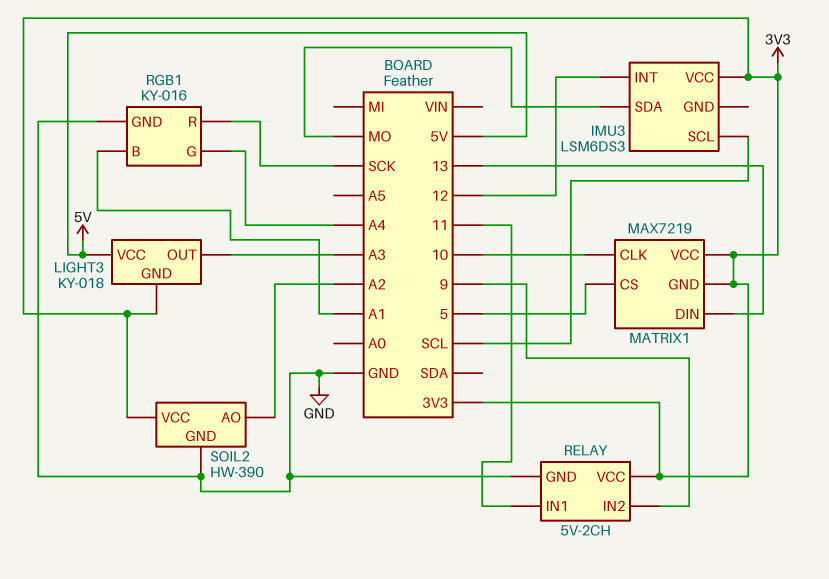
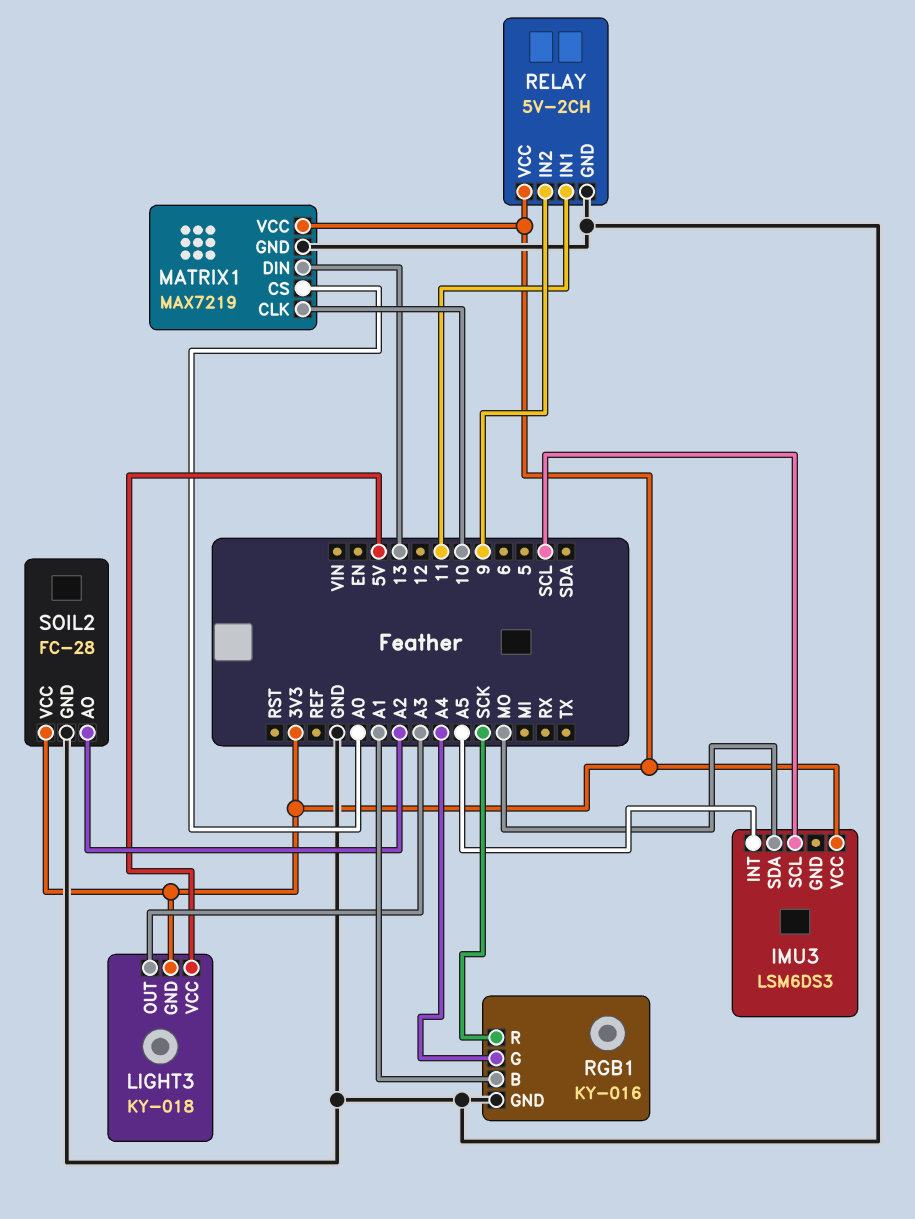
IMU3 pin INT: 12 -> A5
MATRIX1 pin CS: 5 -> A0
MATRIX1 pin GND: 3V3 -> GND
SOIL2: HW-390 -> FC-28

